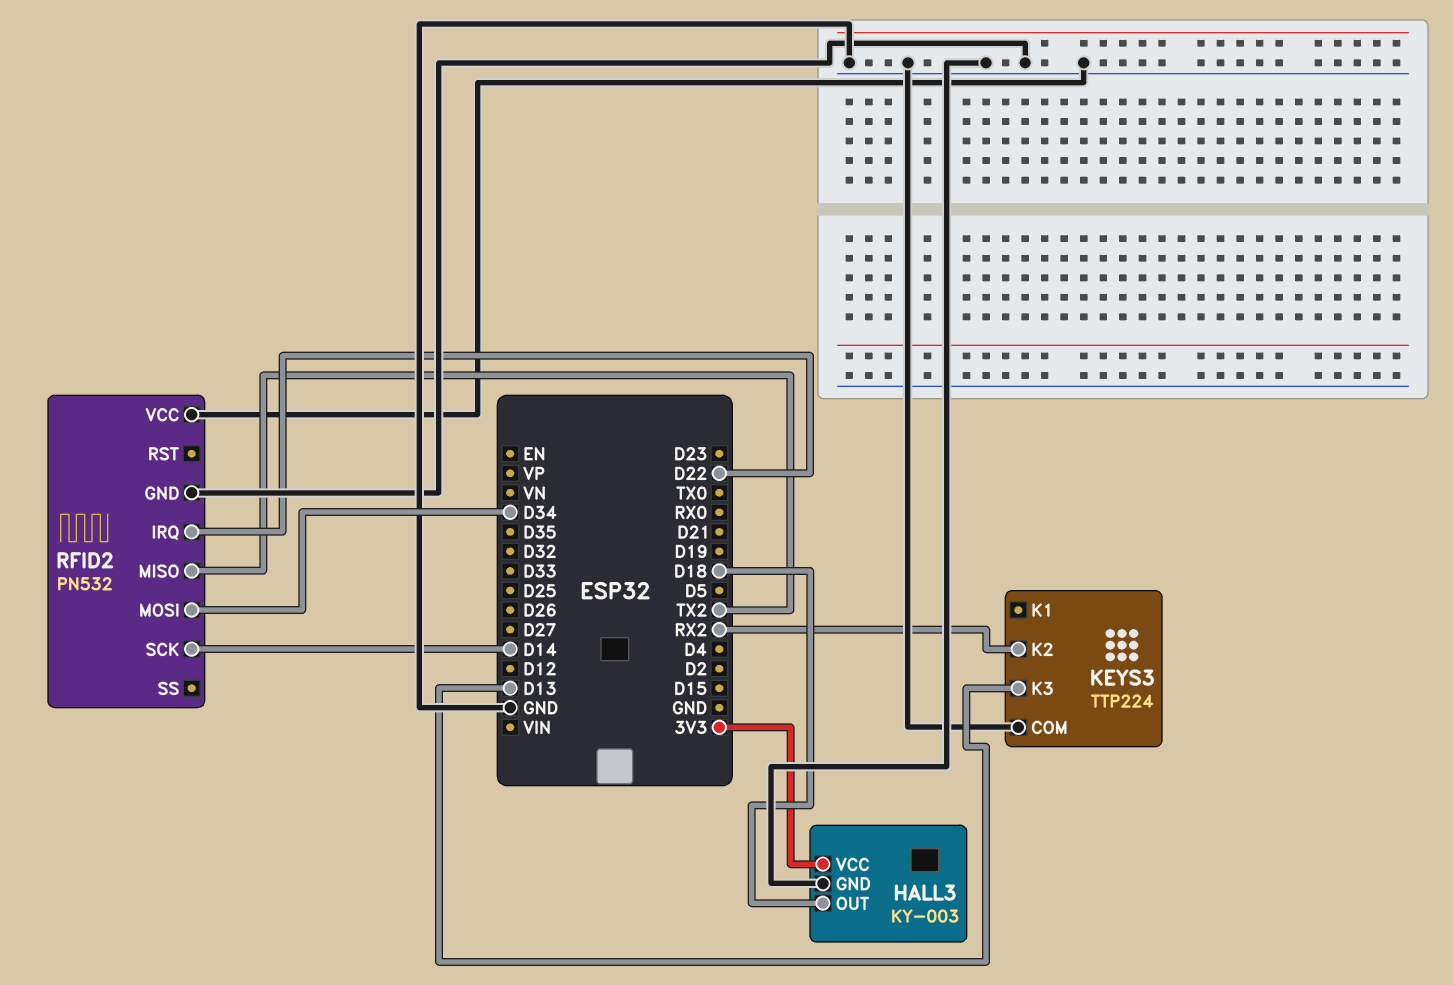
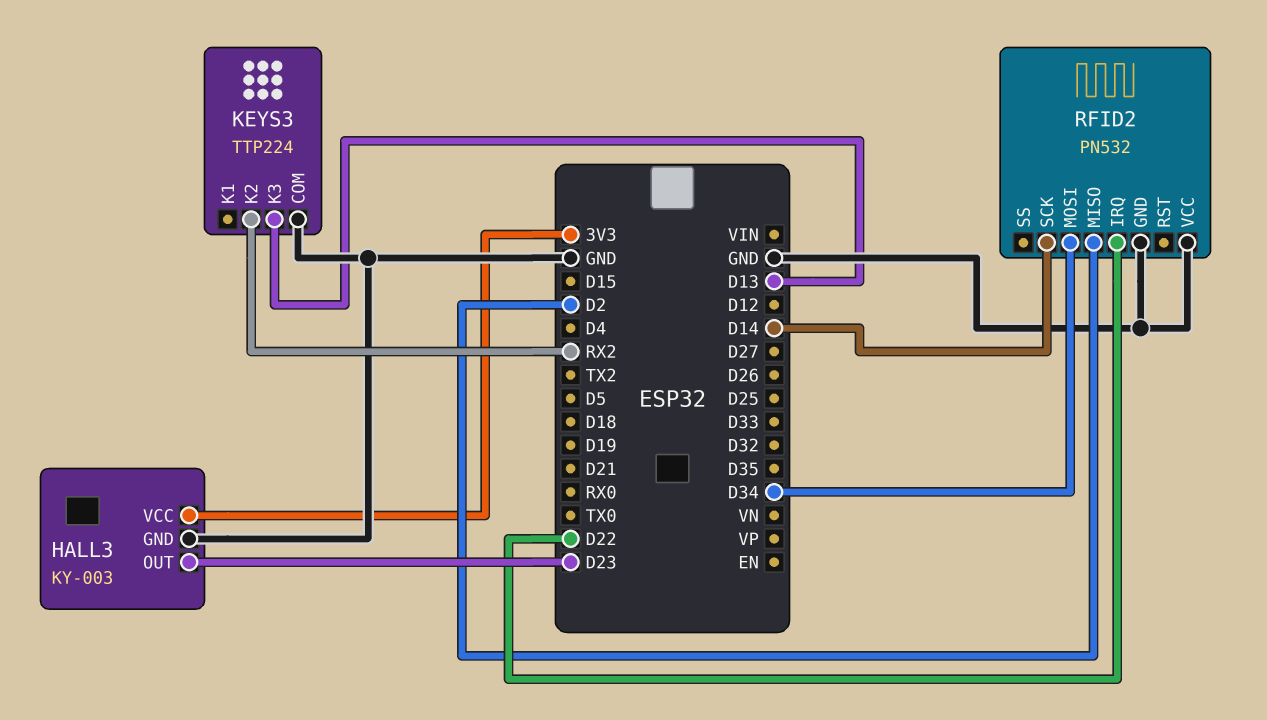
HALL3 pin OUT: D18 -> D23
RFID2 pin MISO: TX2 -> D2

